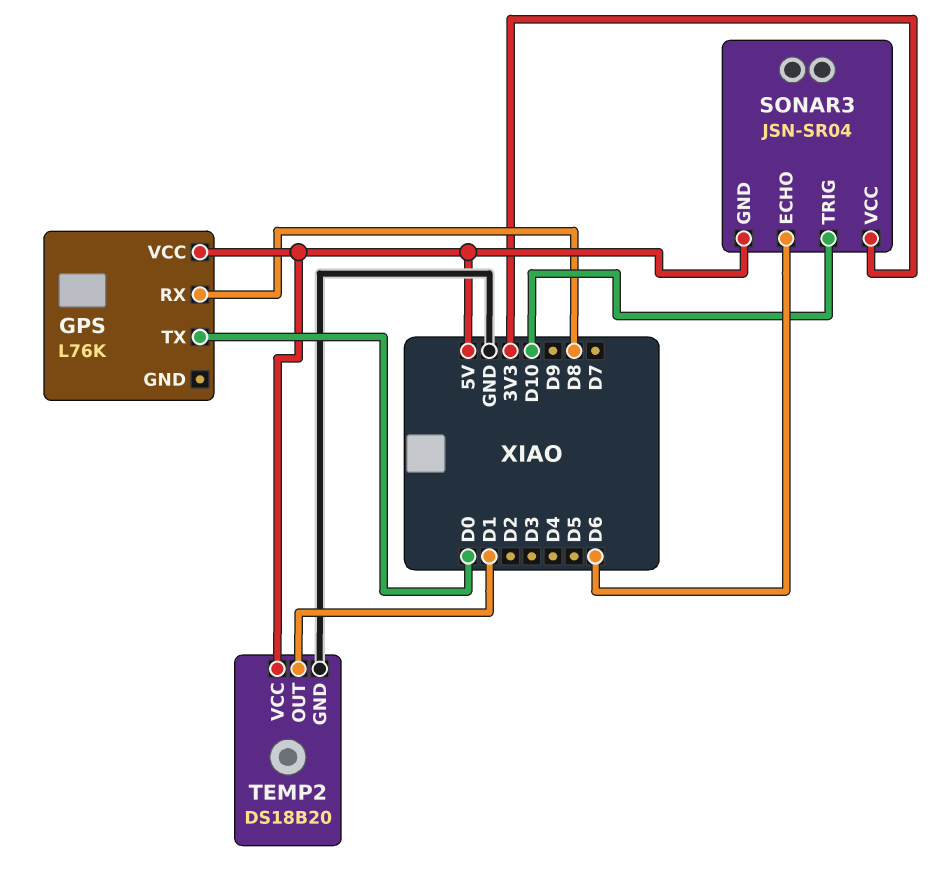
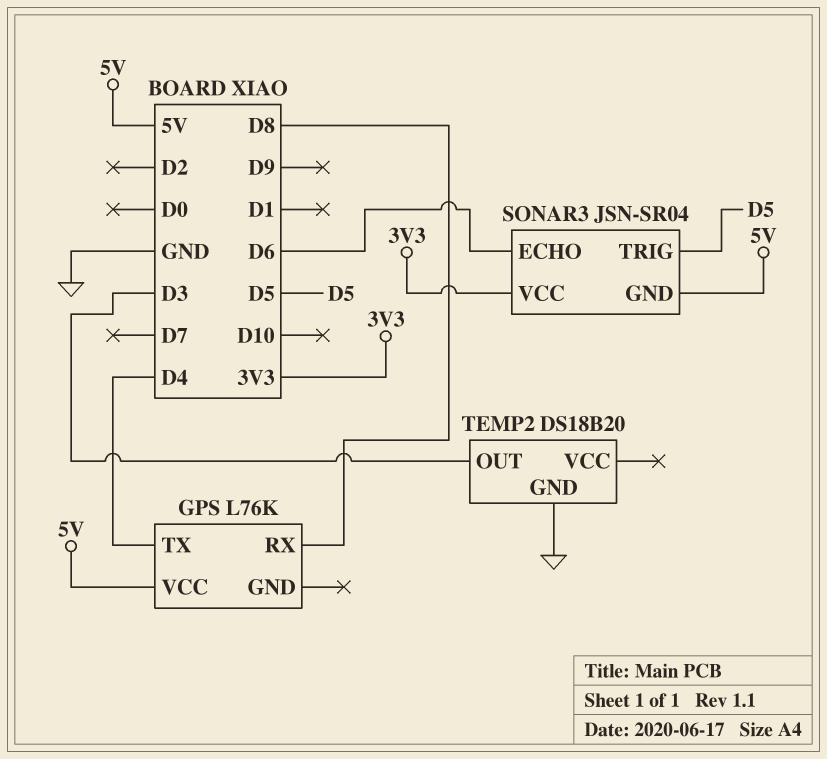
GPS pin TX: D0 -> D4
SONAR3 pin TRIG: D10 -> D5
TEMP2 pin OUT: D1 -> D3
TEMP2 pin VCC: 5V -> none

